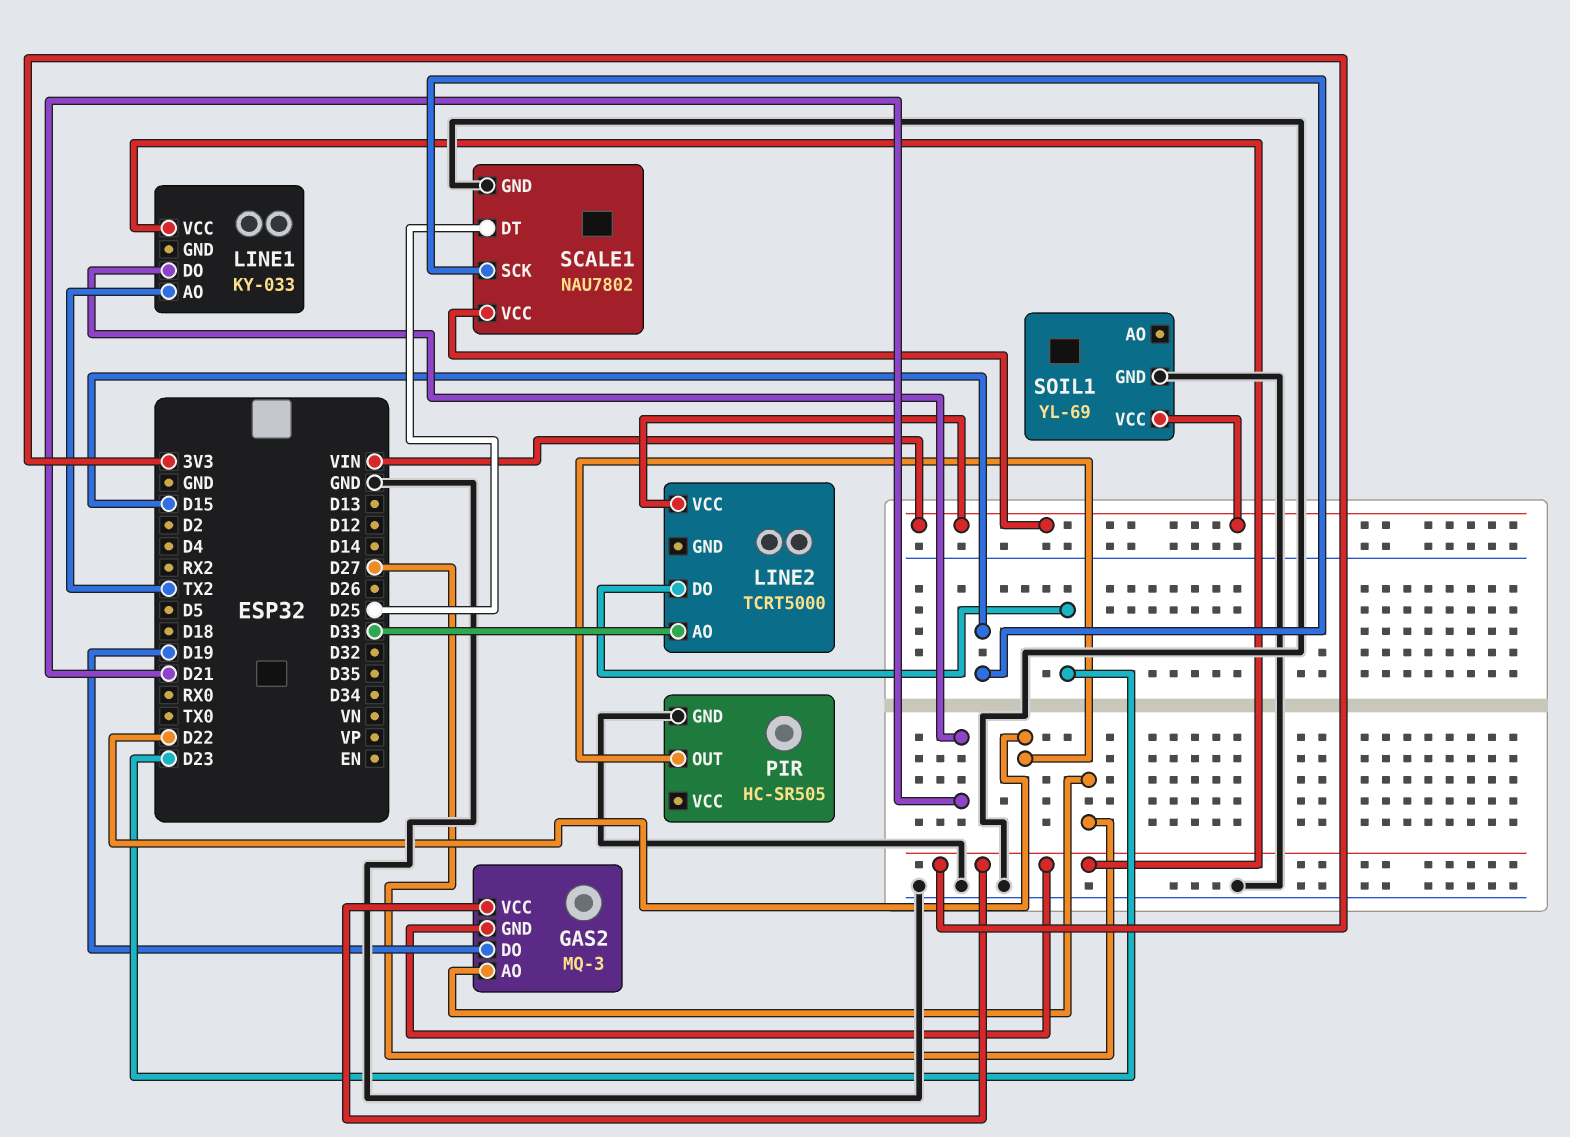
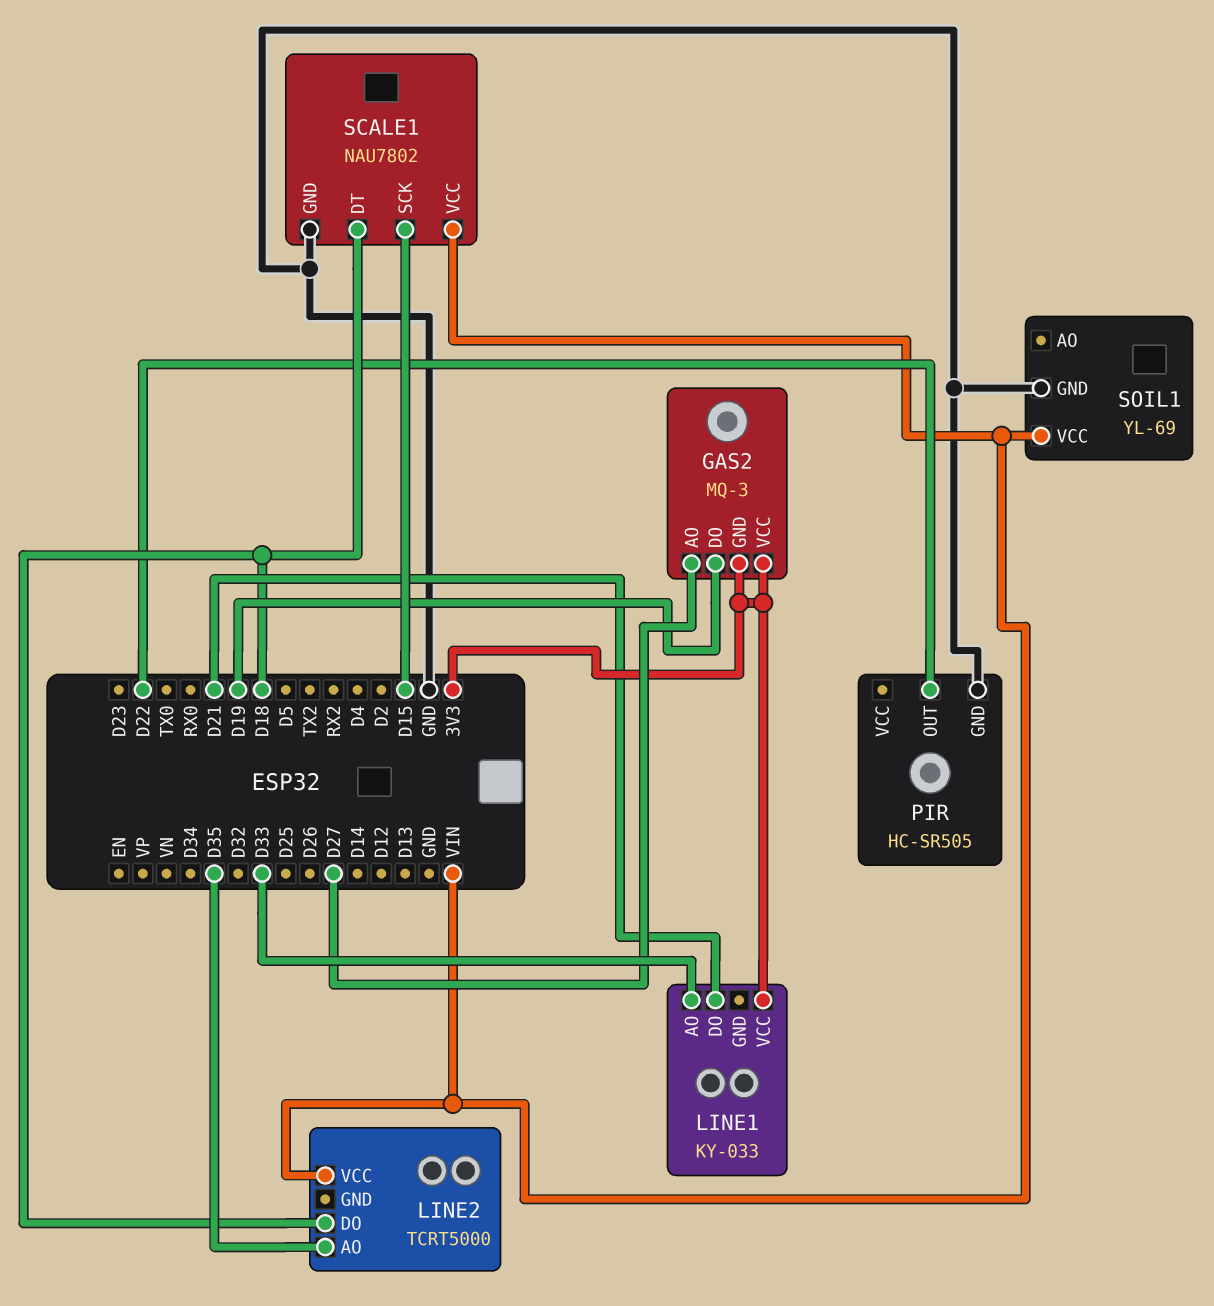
LINE1 pin AO: TX2 -> D33
LINE2 pin AO: D33 -> D35
LINE2 pin DO: D23 -> D18
SCALE1 pin DT: D25 -> D18

